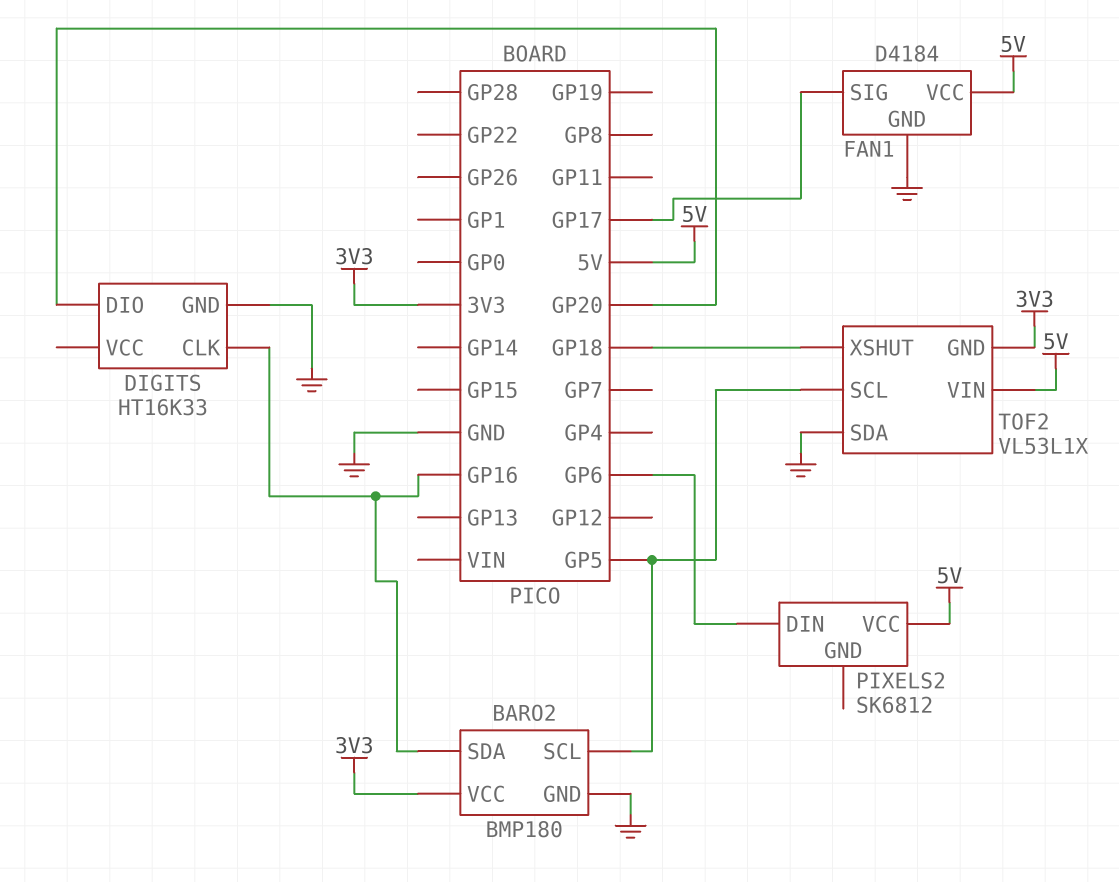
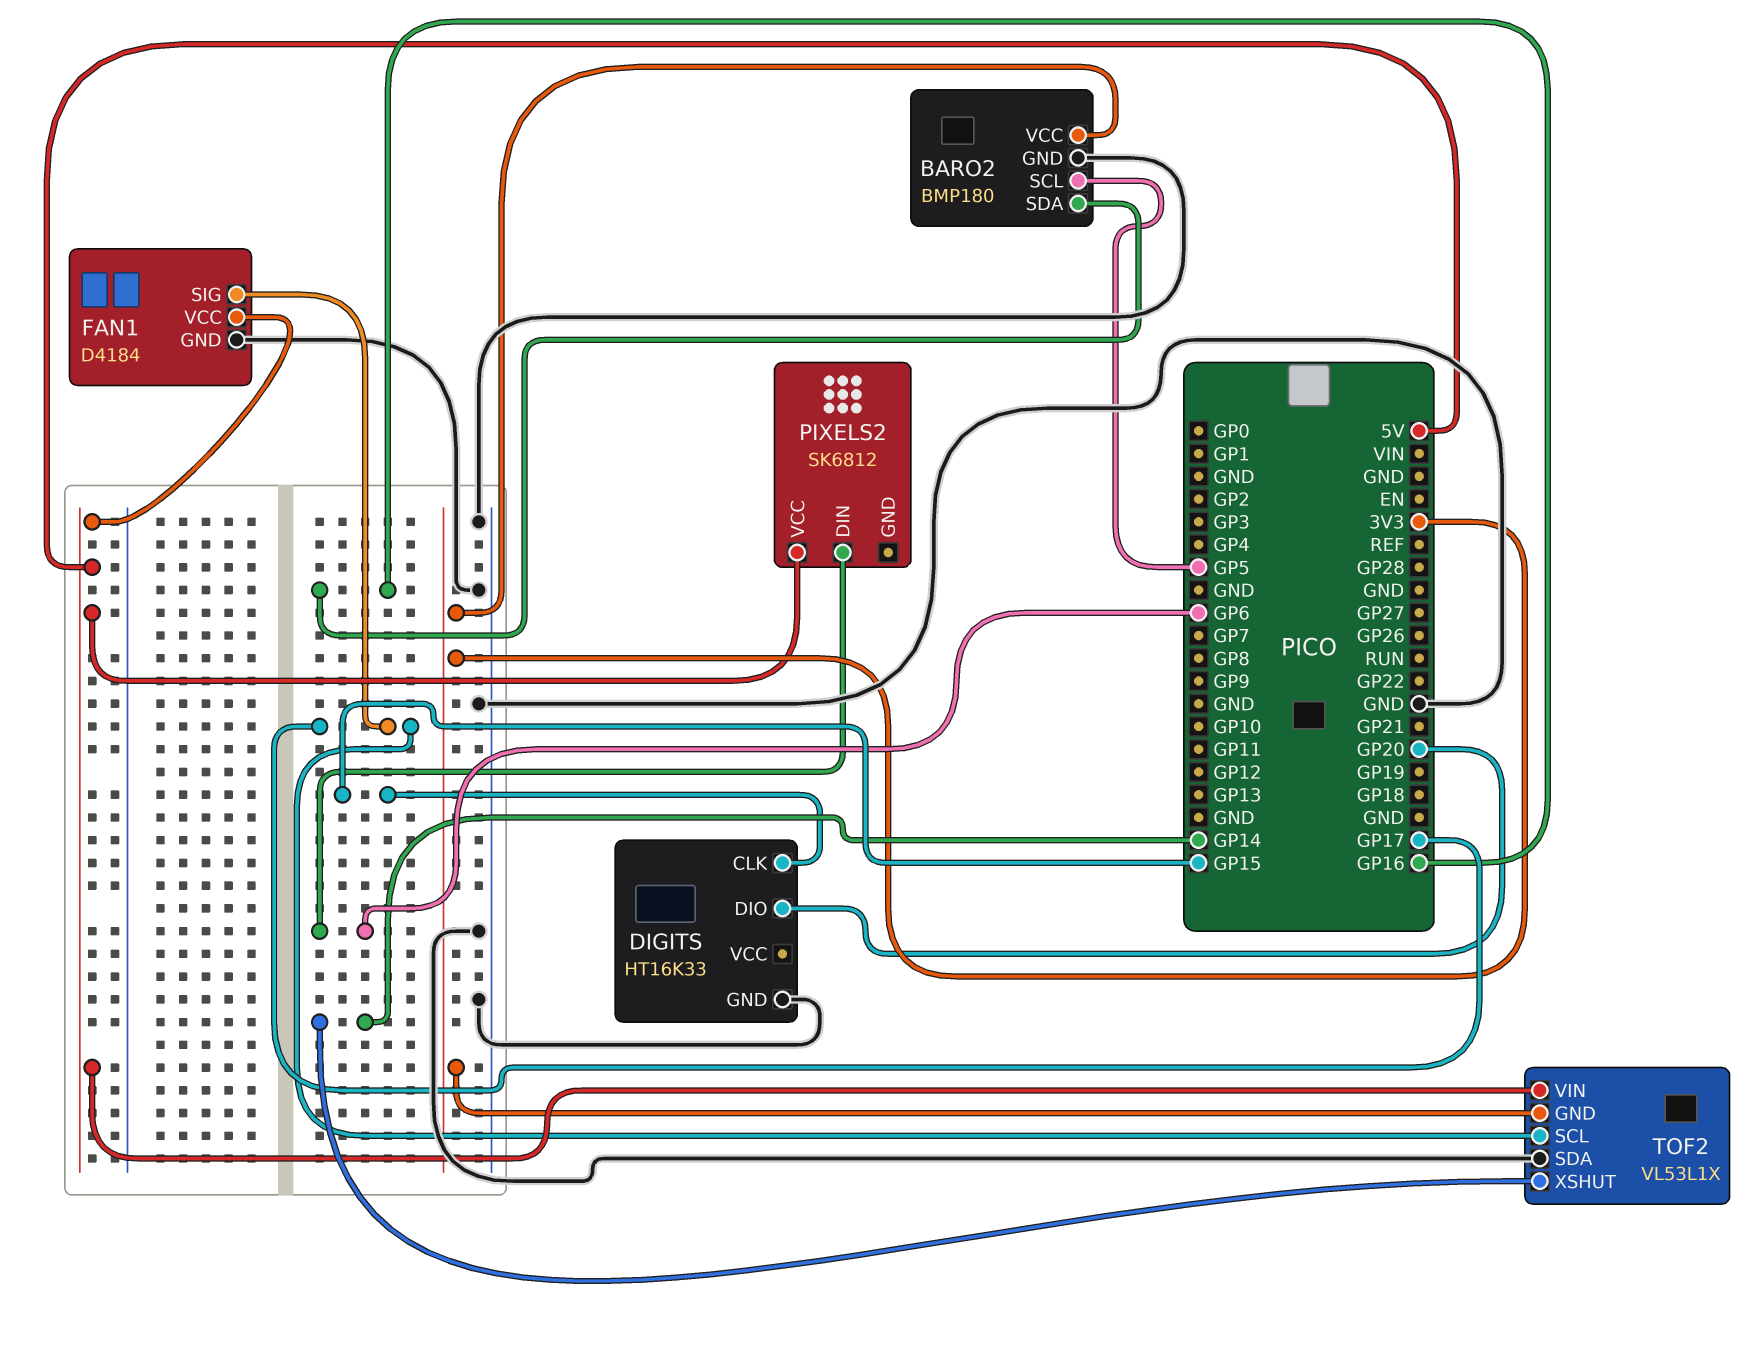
DIGITS pin CLK: GP16 -> GP15
TOF2 pin SCL: GP5 -> GP17
TOF2 pin XSHUT: GP18 -> GP14

